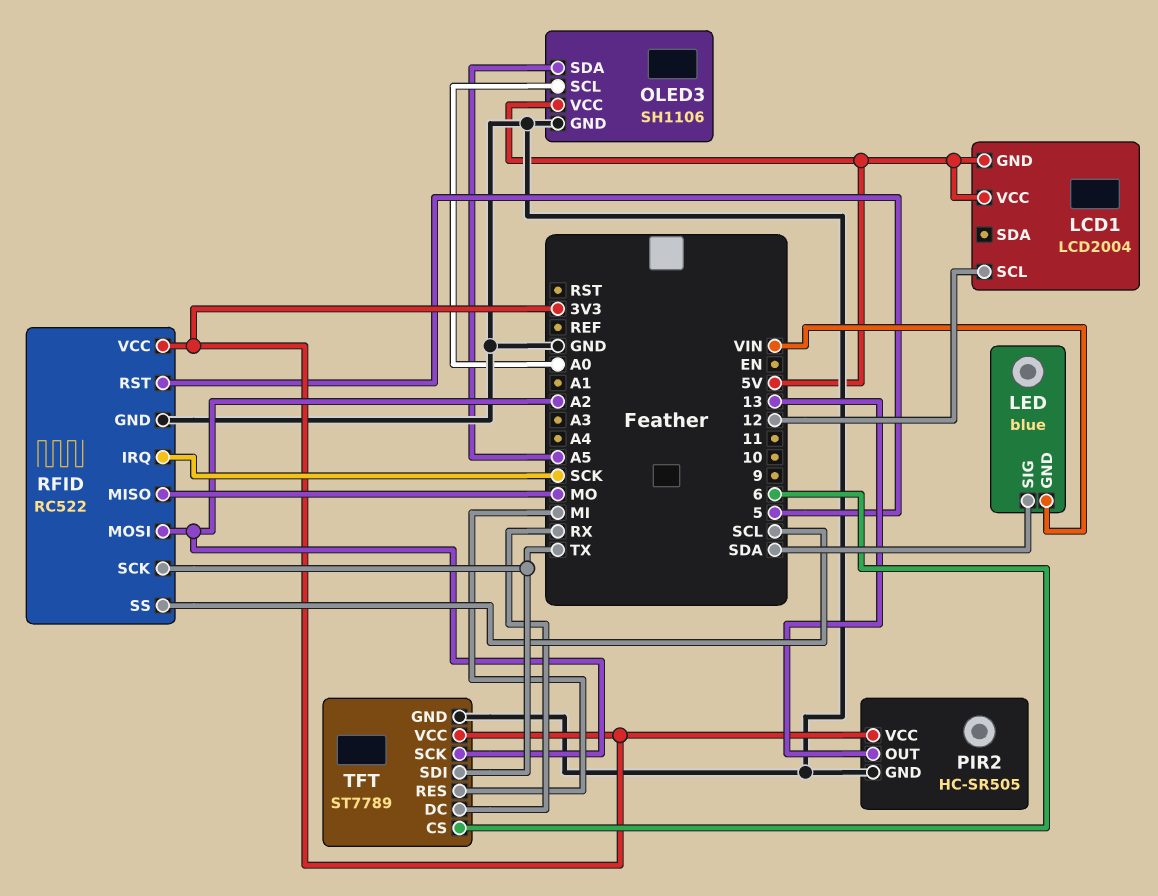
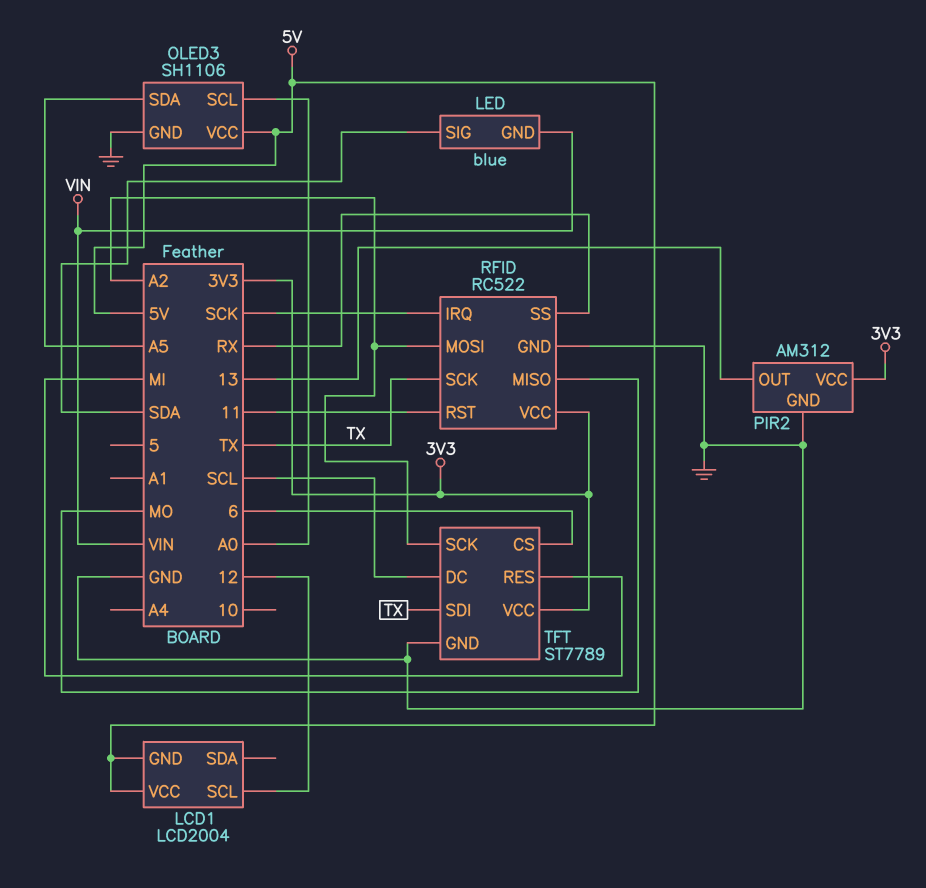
PIR2: HC-SR505 -> AM312
RFID pin RST: 5 -> 11
RFID pin SS: SCL -> RX
TFT pin DC: RX -> SCL

